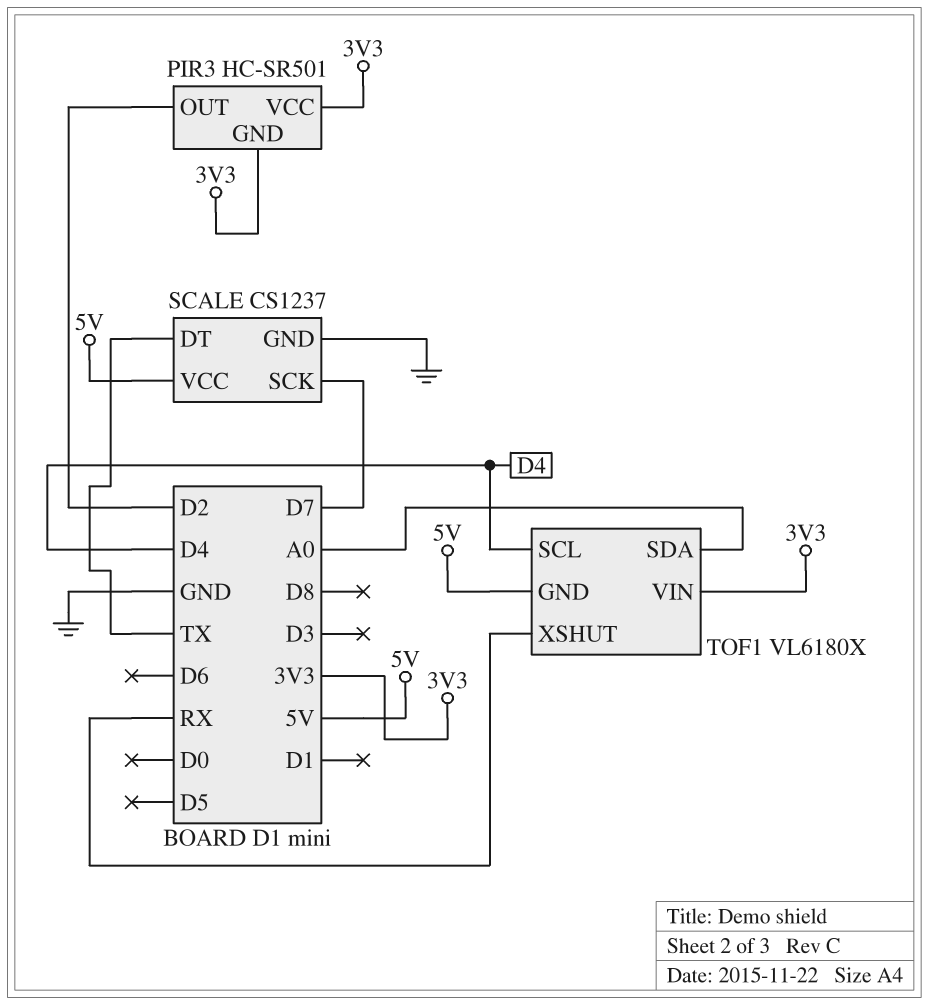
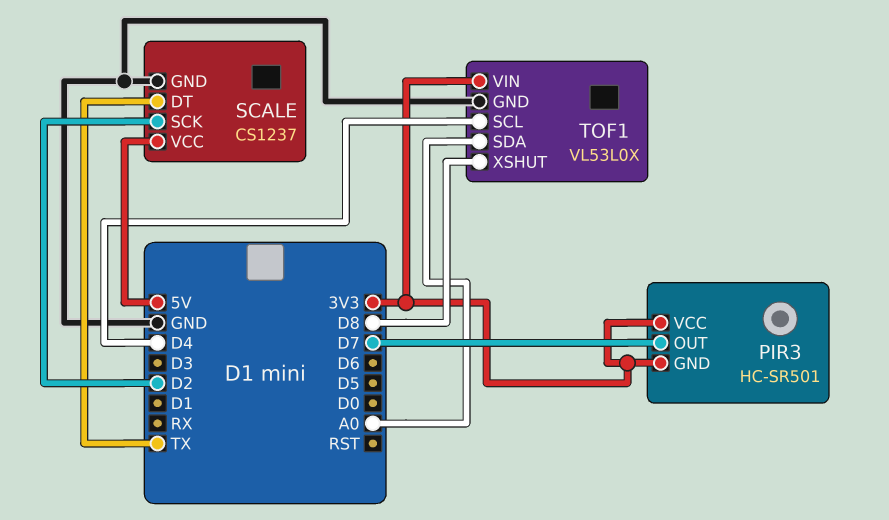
PIR3 pin OUT: D2 -> D7
SCALE pin SCK: D7 -> D2
TOF1: VL6180X -> VL53L0X
TOF1 pin GND: 5V -> GND
TOF1 pin XSHUT: RX -> D8

